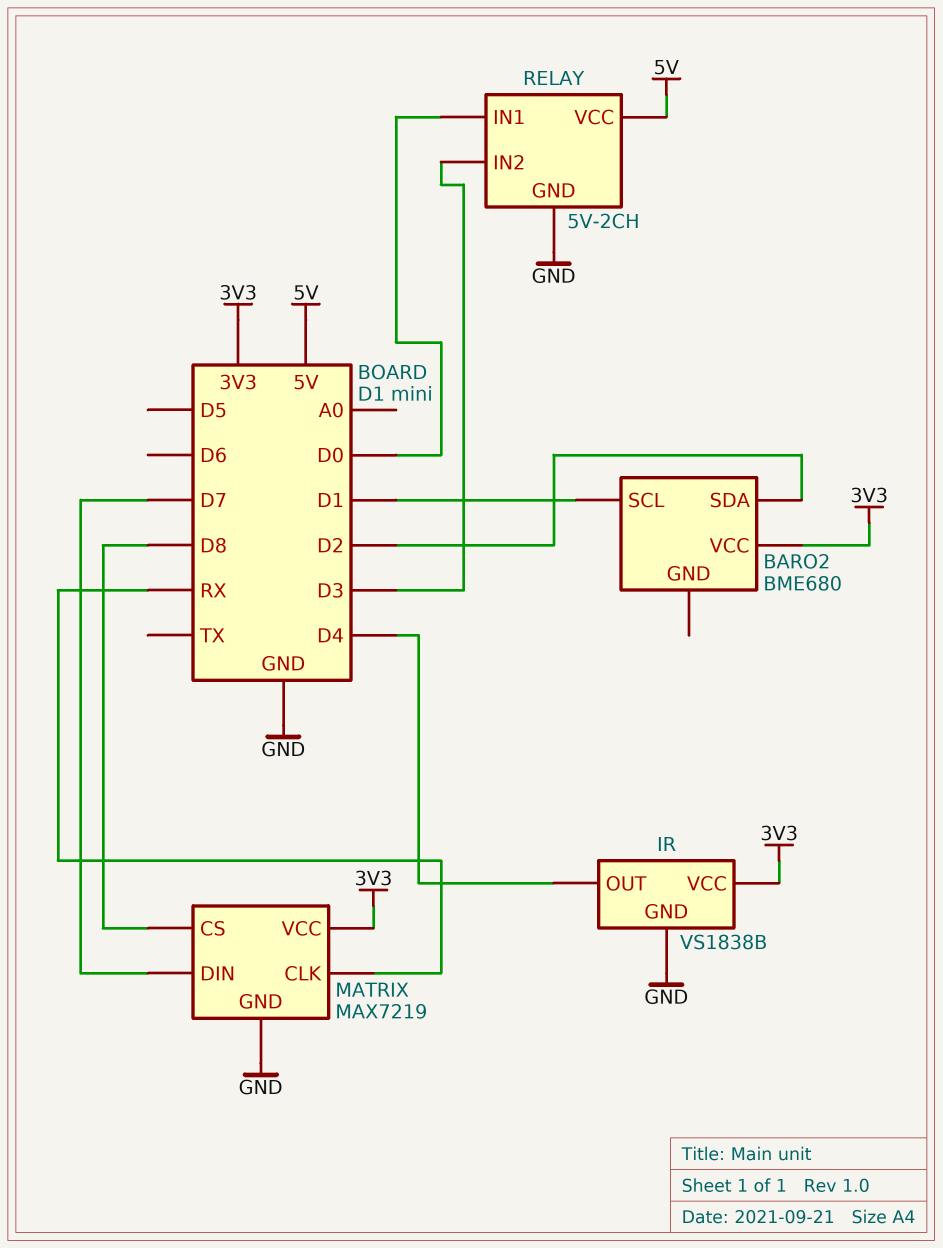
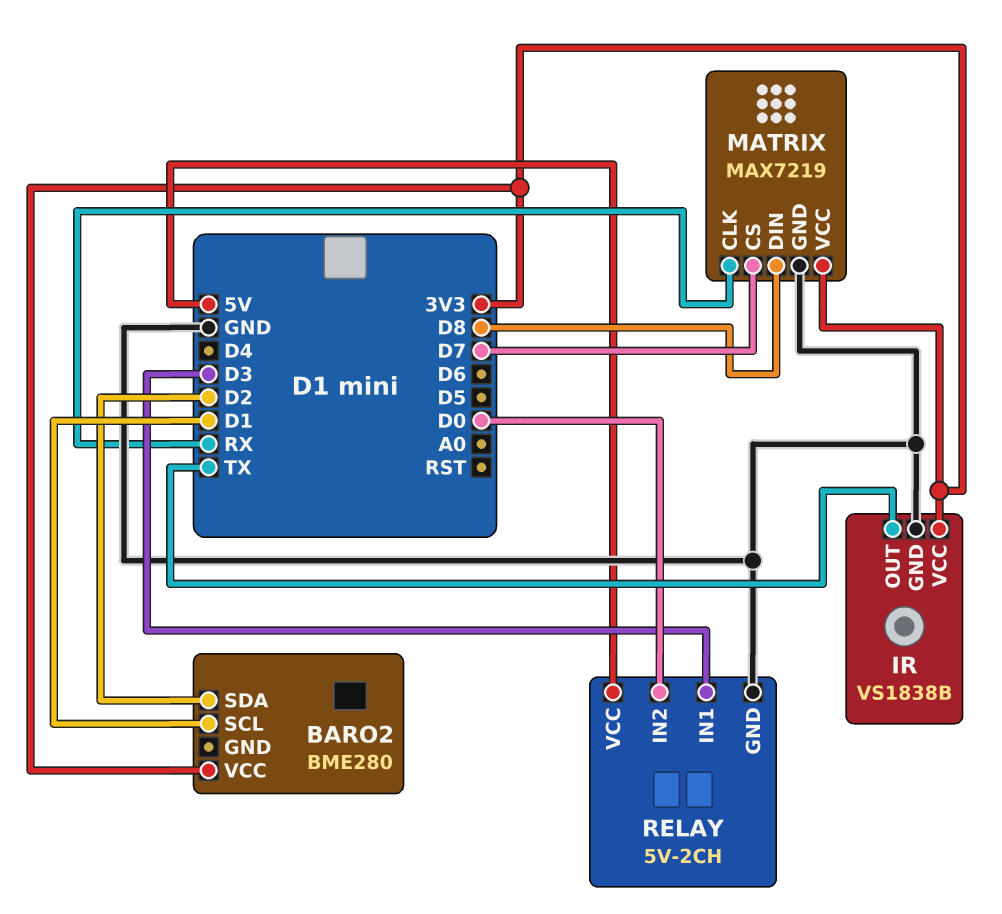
BARO2: BME680 -> BME280
IR pin OUT: D4 -> TX
MATRIX pin CS: D8 -> D7
MATRIX pin DIN: D7 -> D8
RELAY pin IN1: D0 -> D3
RELAY pin IN2: D3 -> D0

